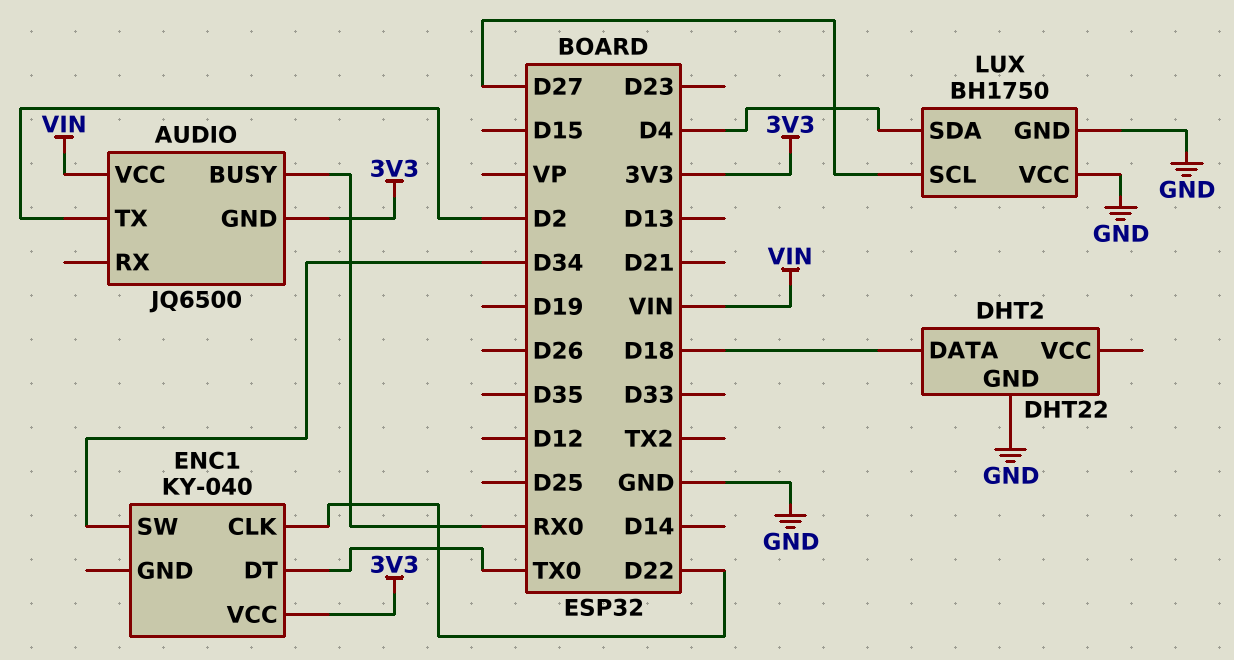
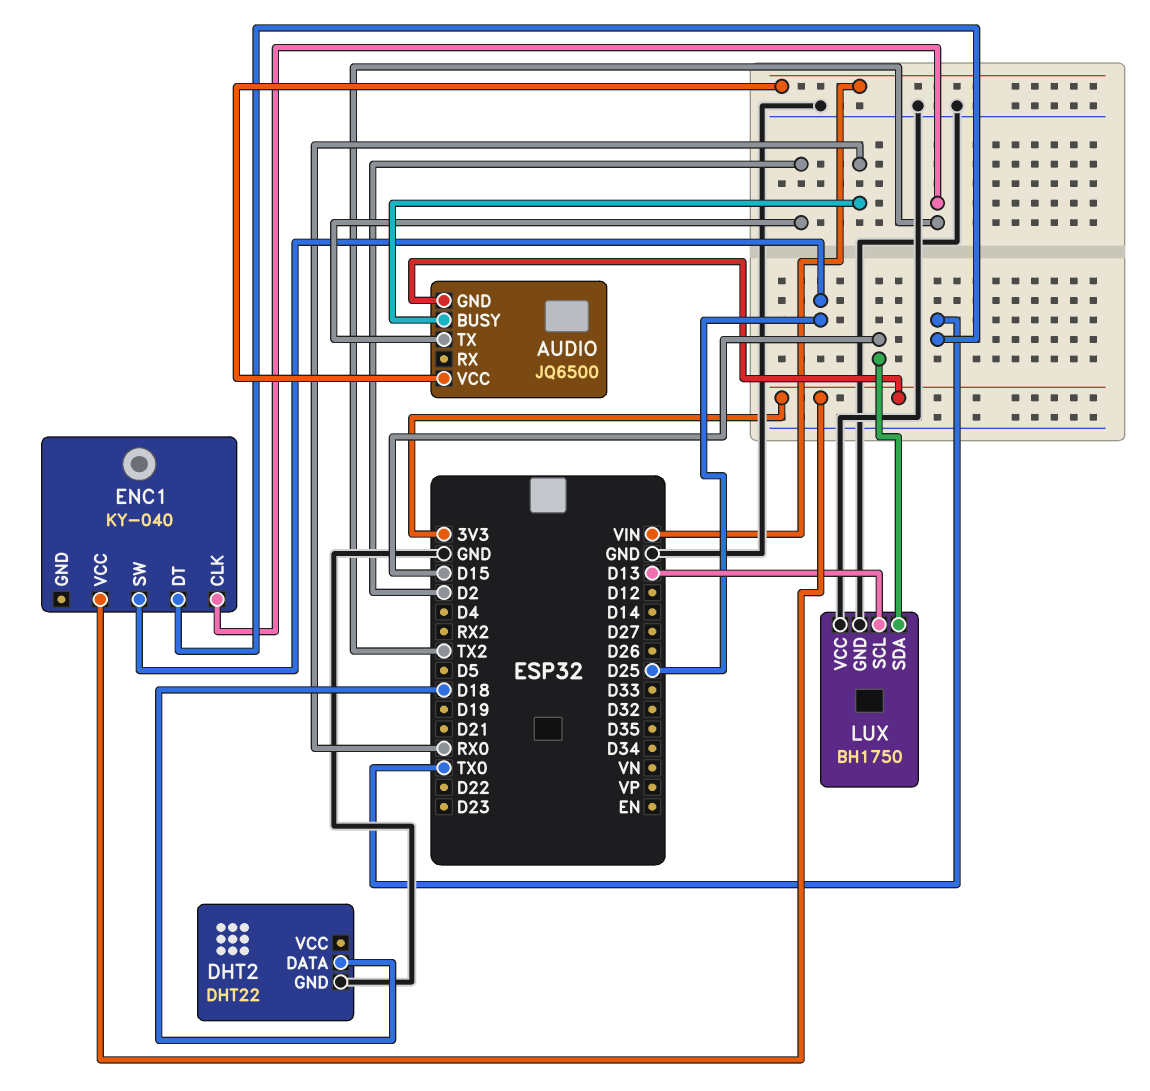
ENC1 pin CLK: D22 -> TX2
ENC1 pin SW: D34 -> D25
LUX pin SCL: D27 -> D13
LUX pin SDA: D4 -> D15

